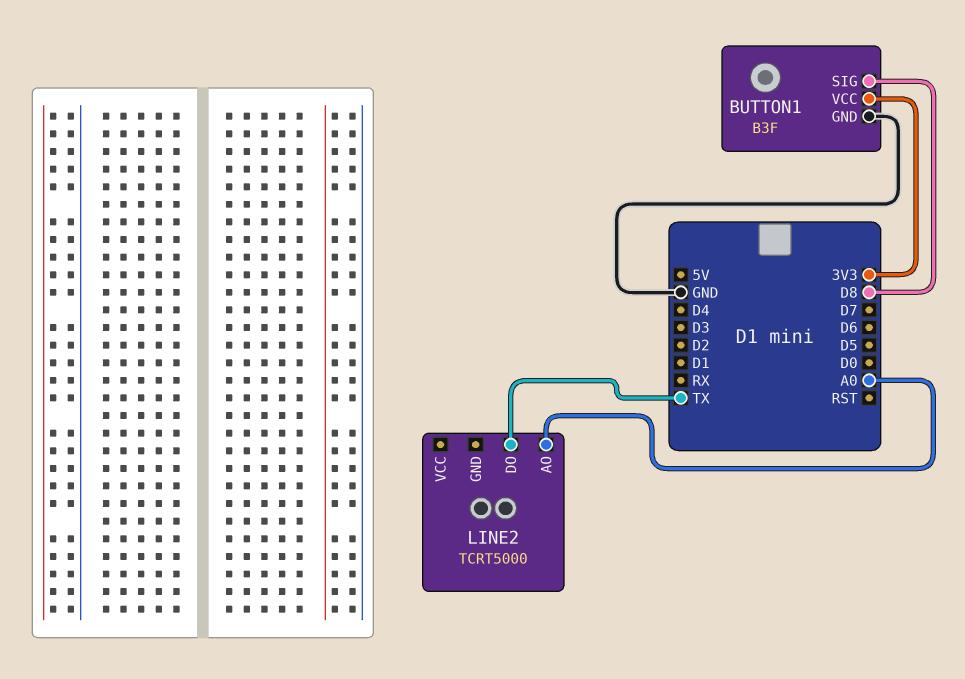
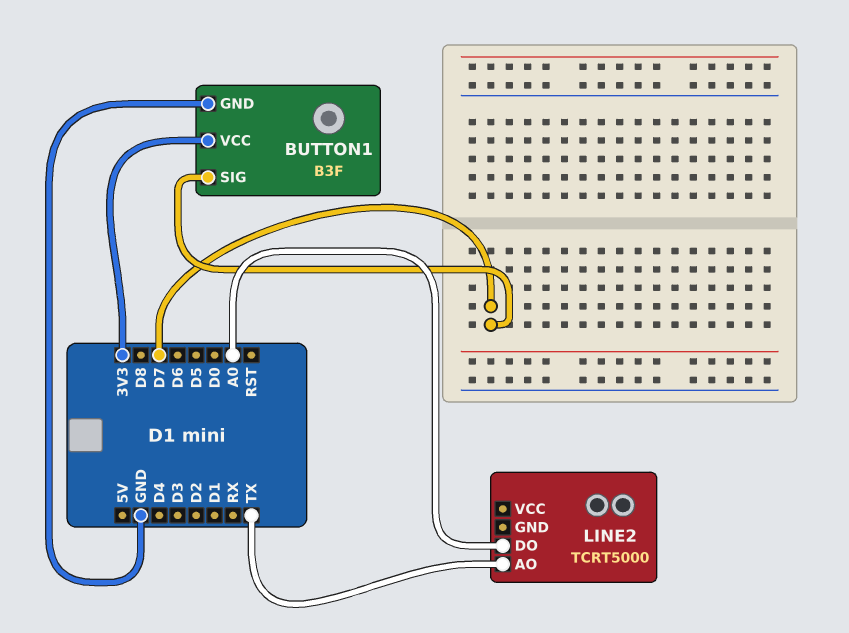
BUTTON1 pin SIG: D8 -> D7
LINE2 pin AO: A0 -> TX
LINE2 pin DO: TX -> A0

